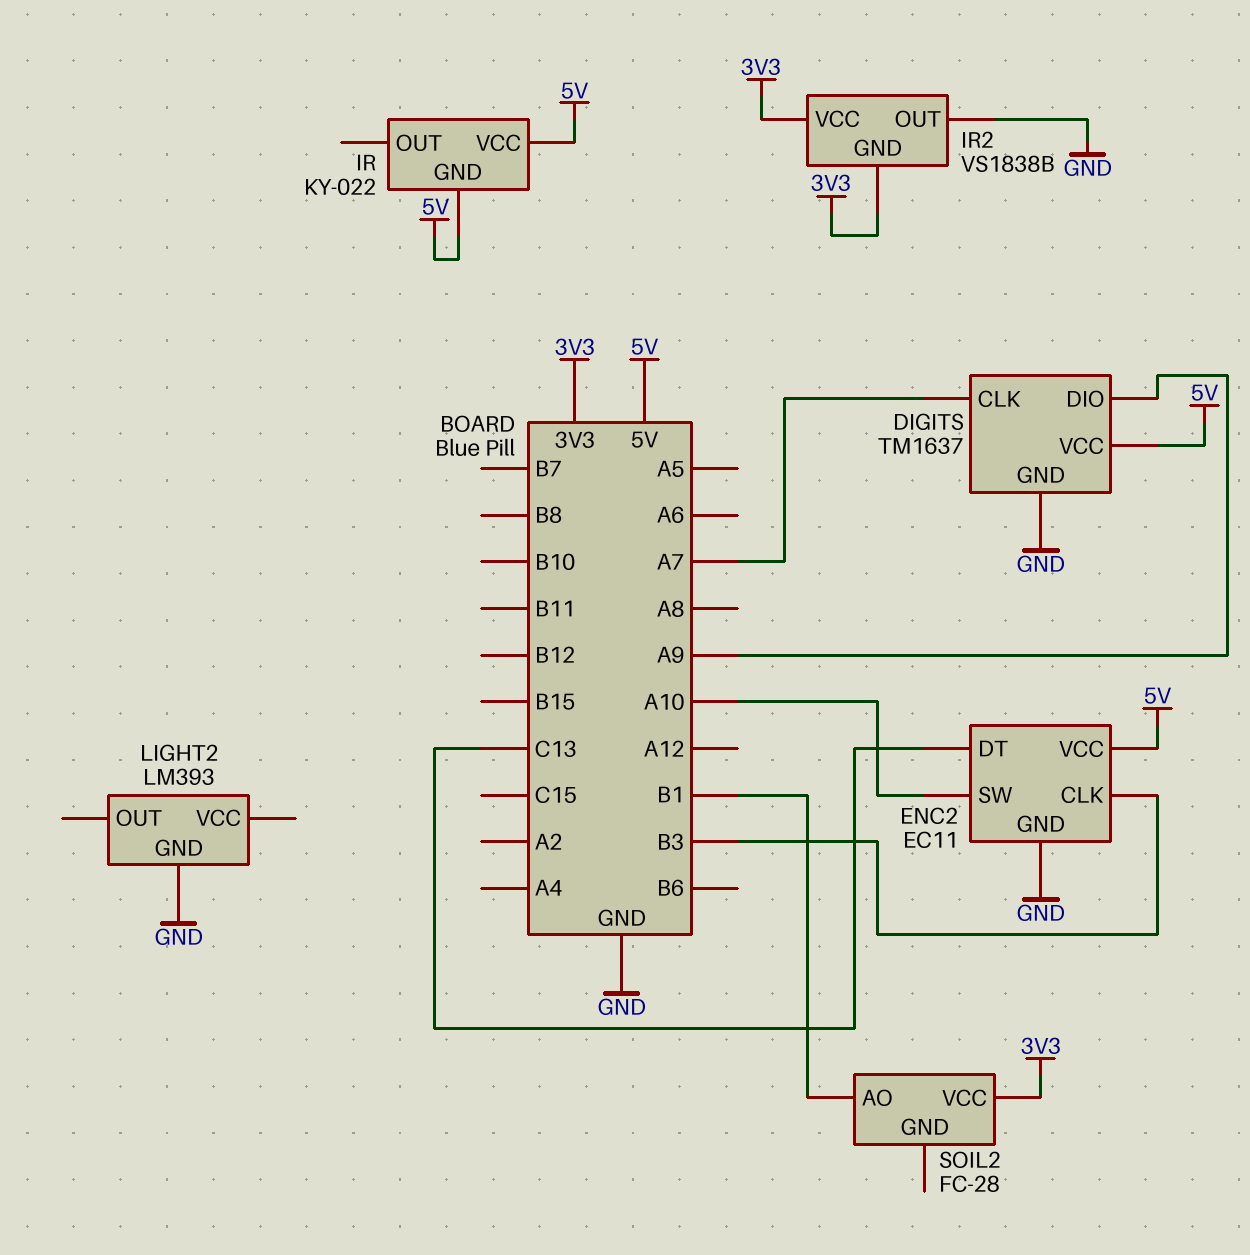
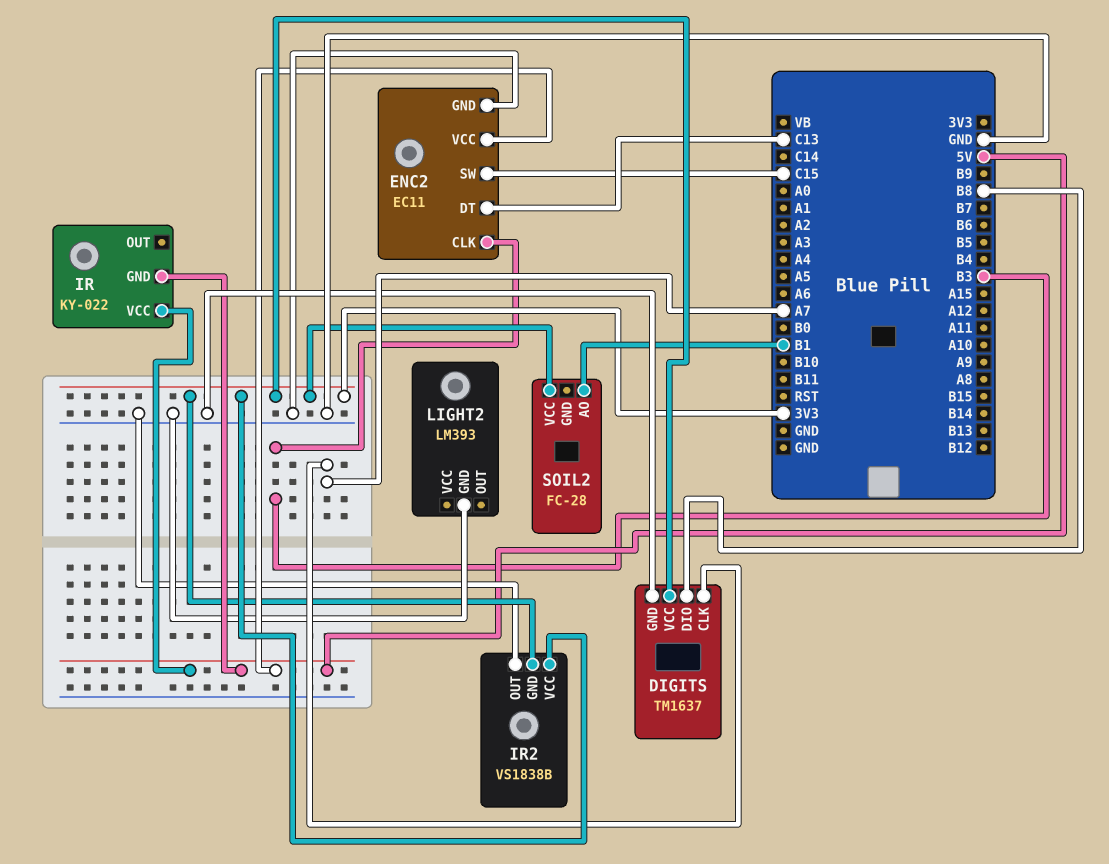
DIGITS pin DIO: A9 -> B8
DIGITS pin VCC: 5V -> 3V3
ENC2 pin SW: A10 -> C15

